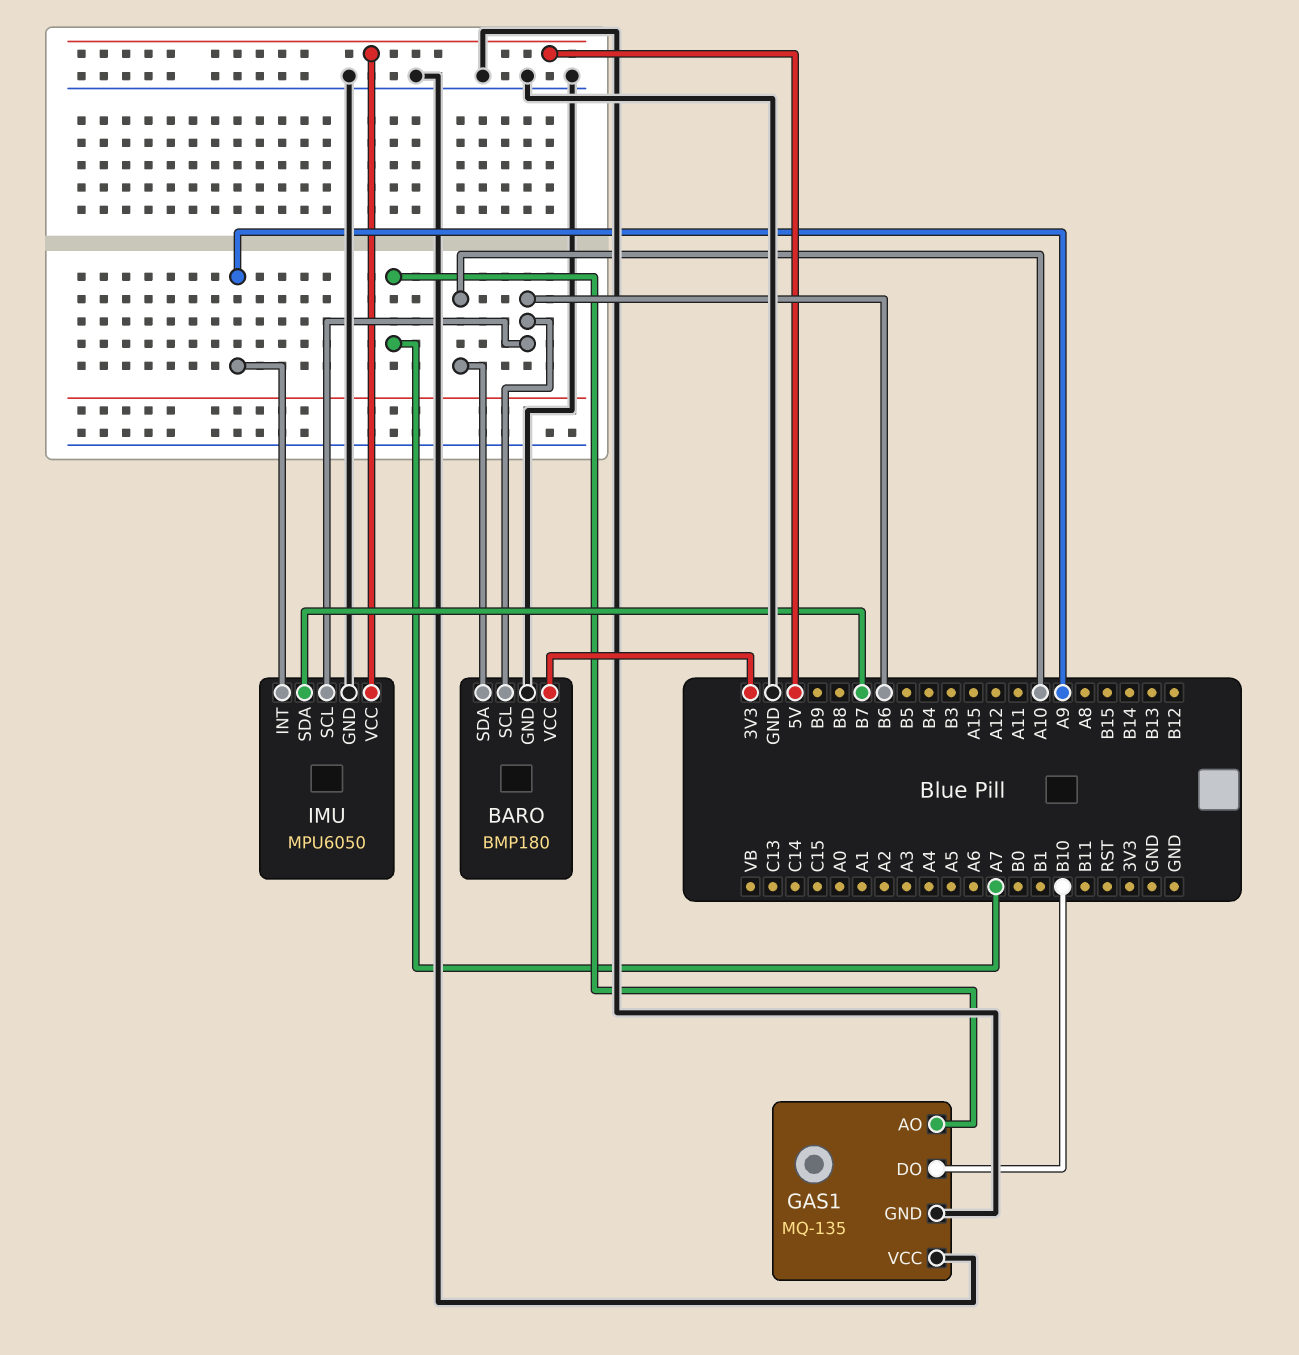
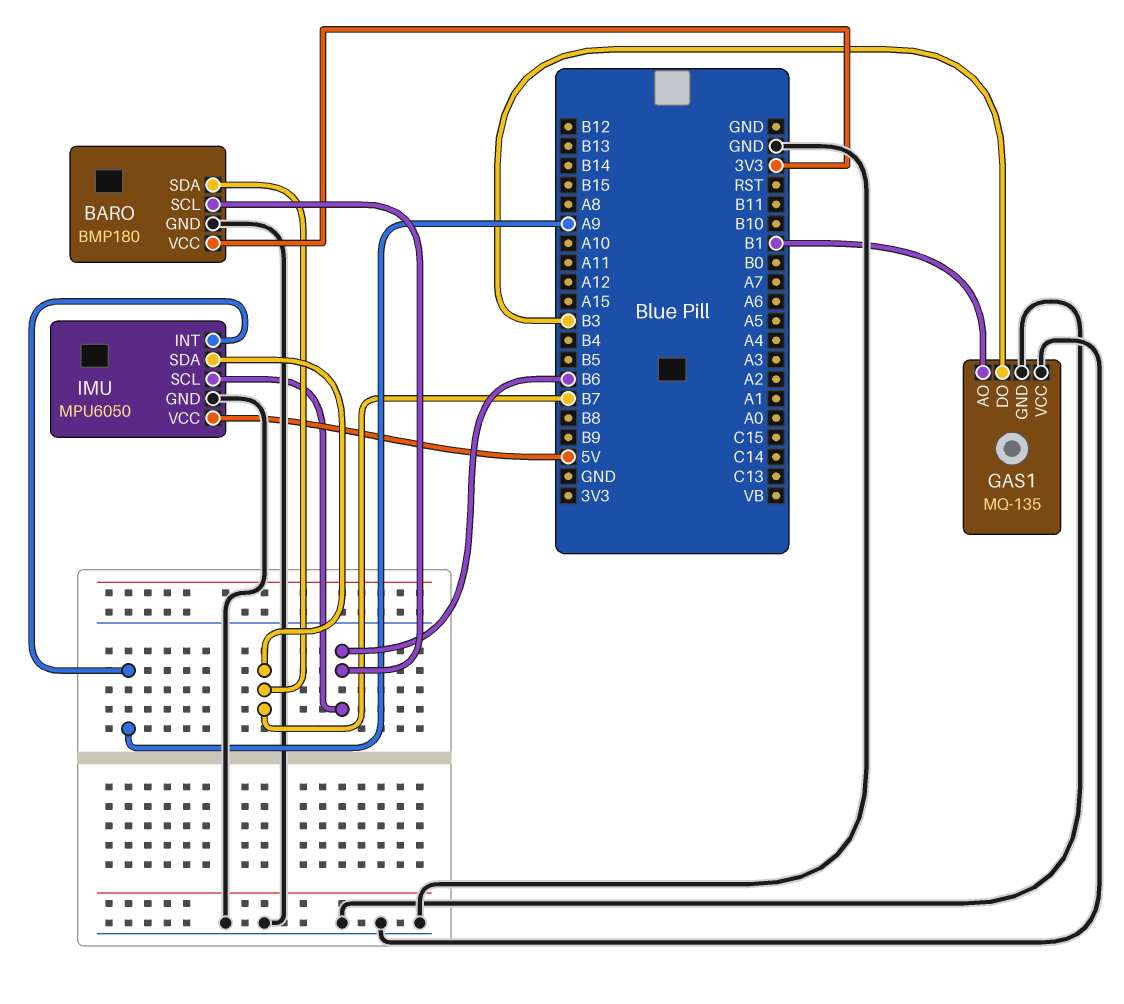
BARO pin SDA: A10 -> B7
GAS1 pin AO: A7 -> B1
GAS1 pin DO: B10 -> B3

